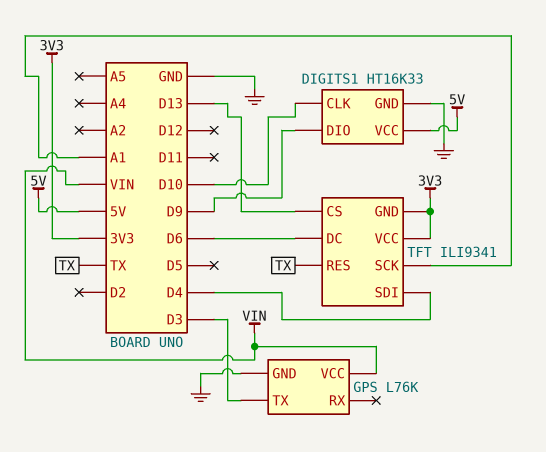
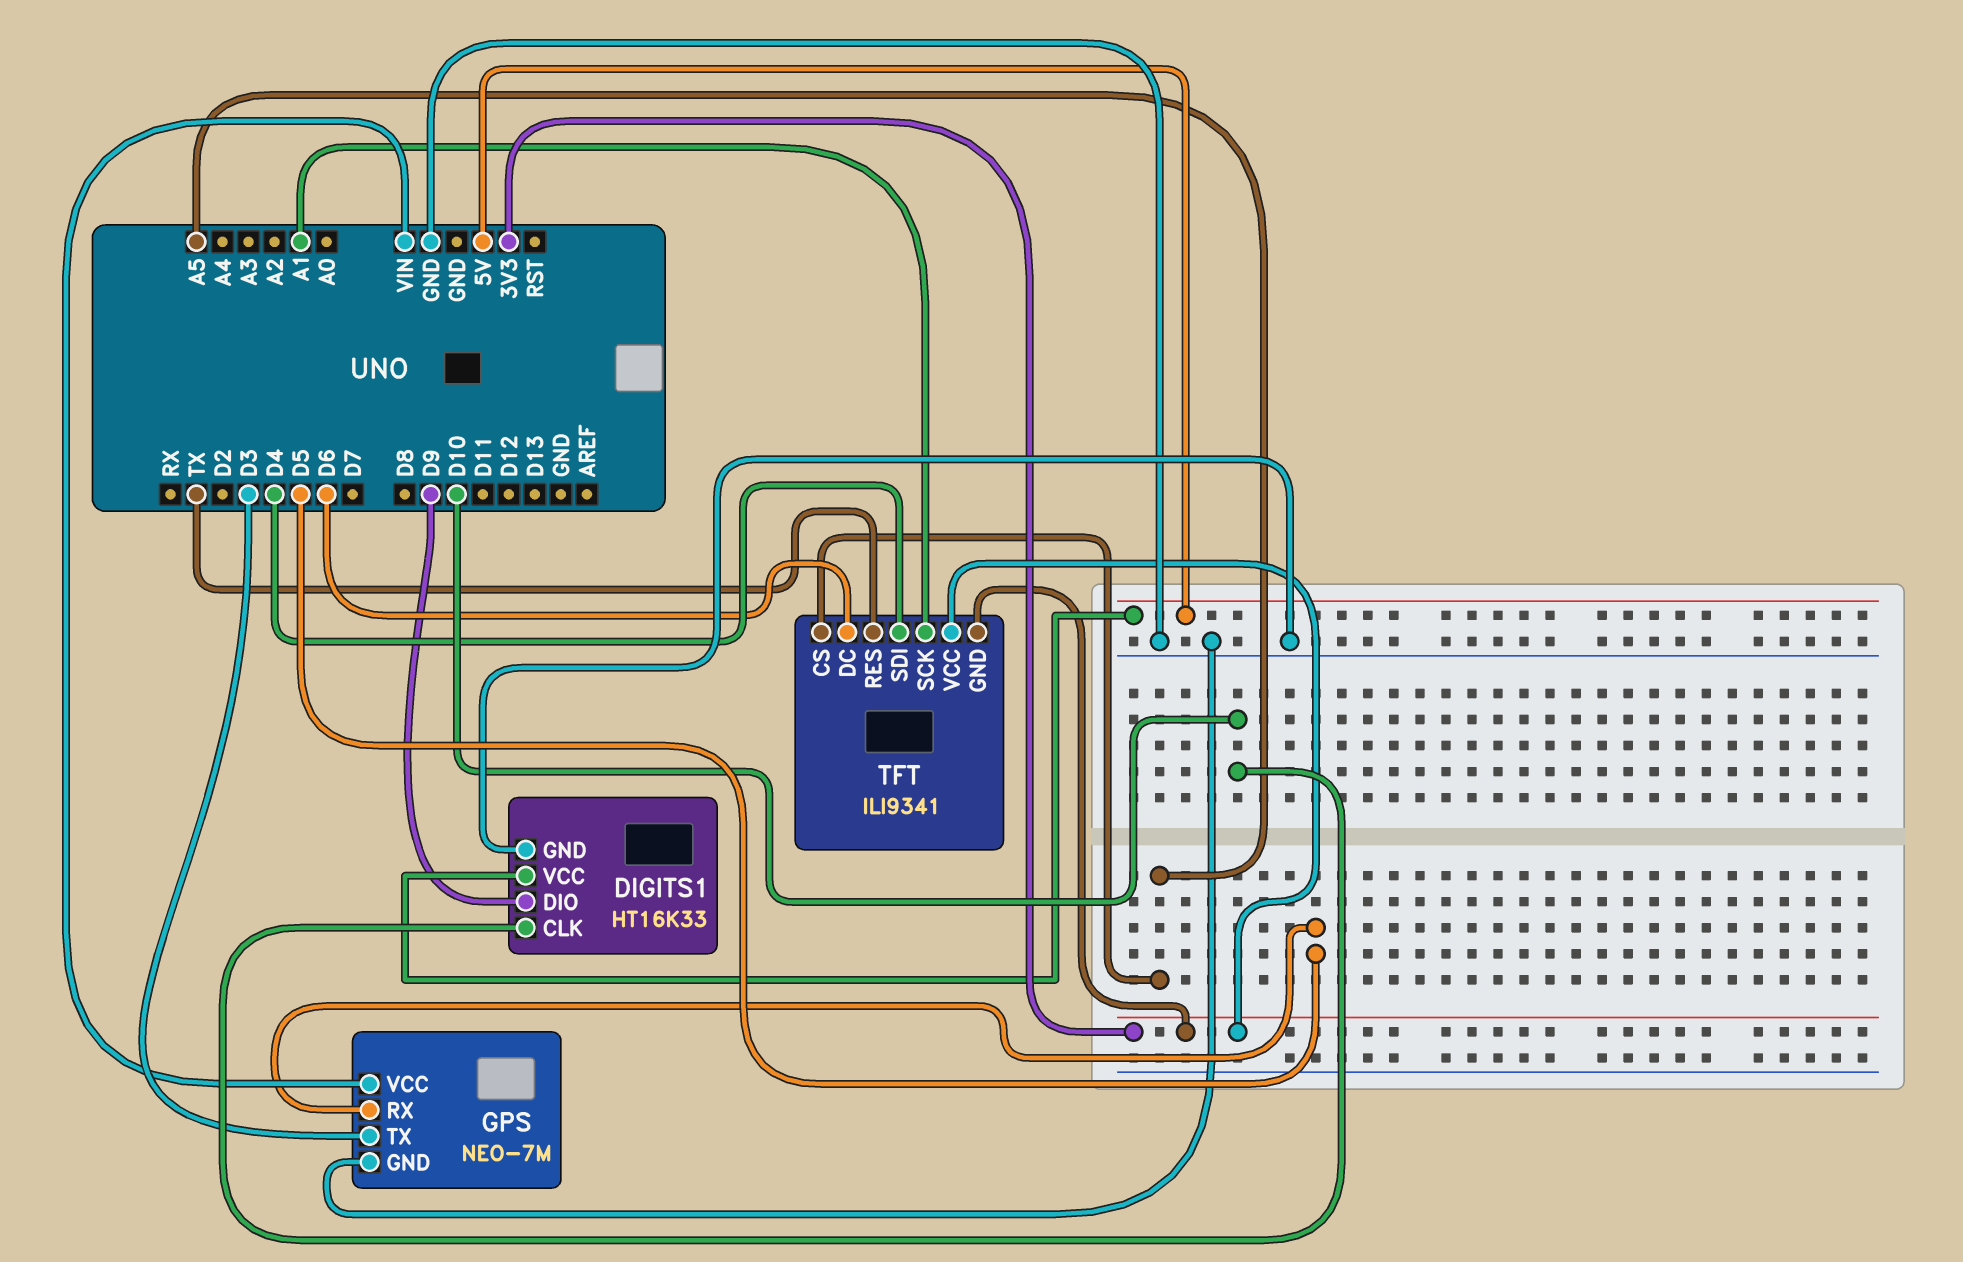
GPS: L76K -> NEO-7M
GPS pin RX: none -> D5
TFT pin CS: D13 -> A5

